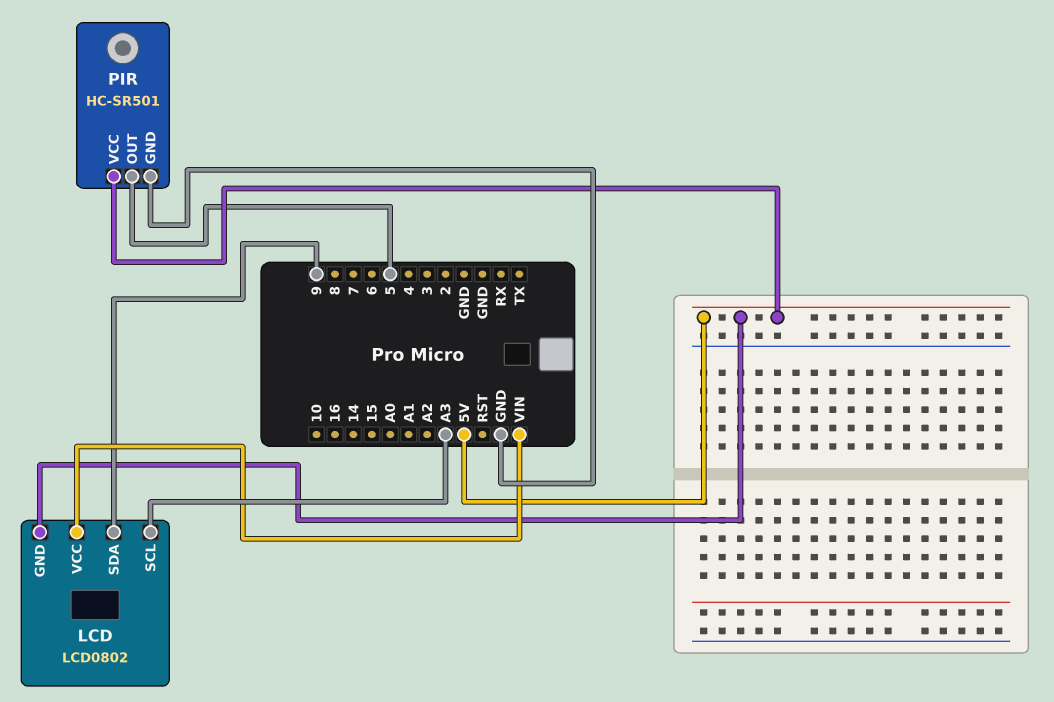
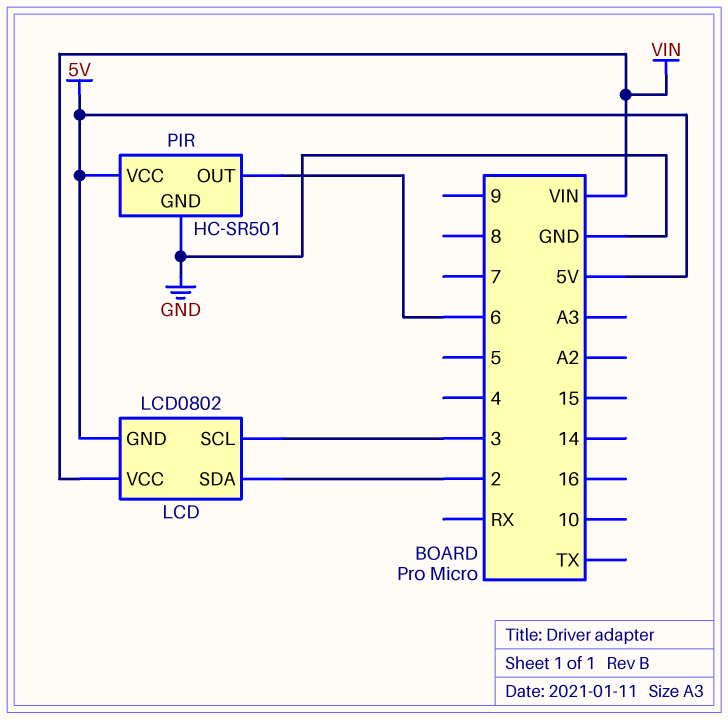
LCD pin SCL: A3 -> 3
LCD pin SDA: 9 -> 2
PIR pin OUT: 5 -> 6

